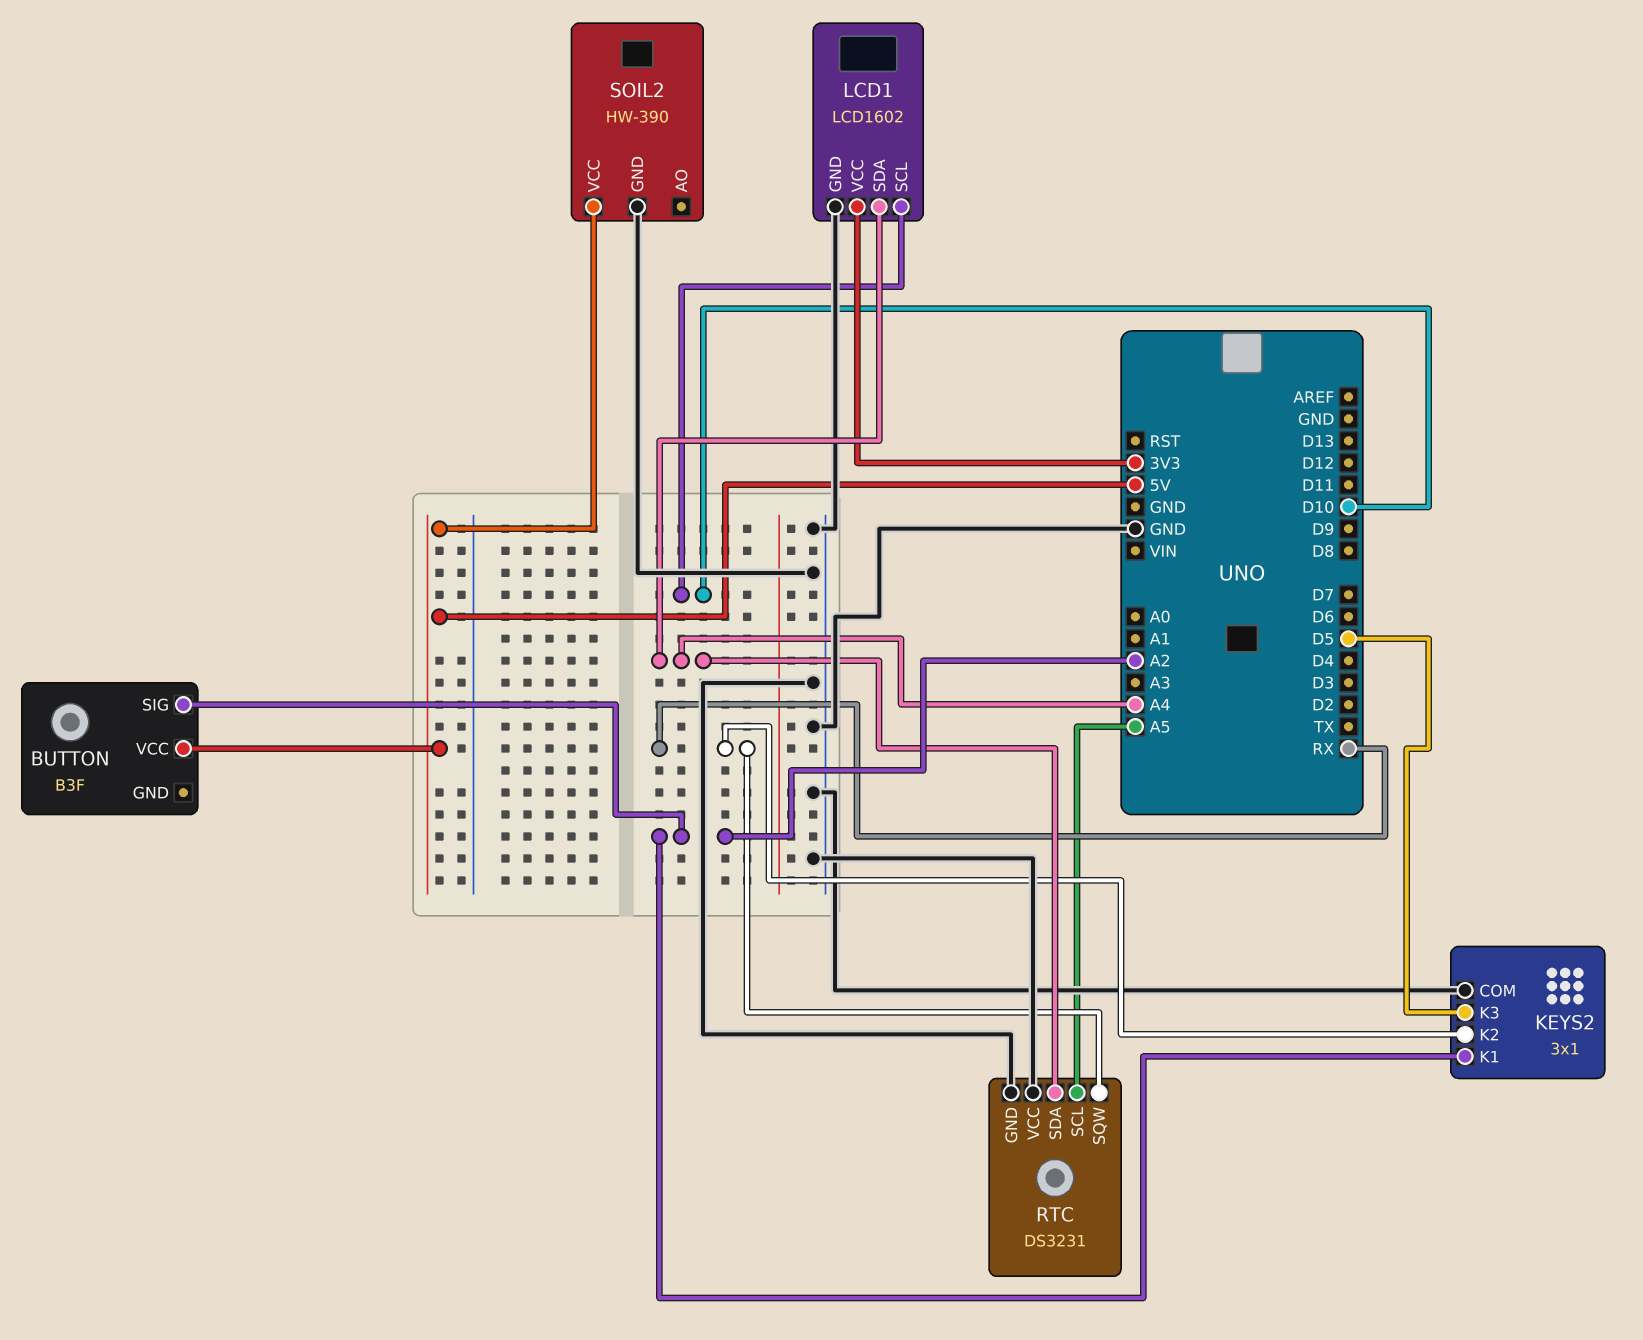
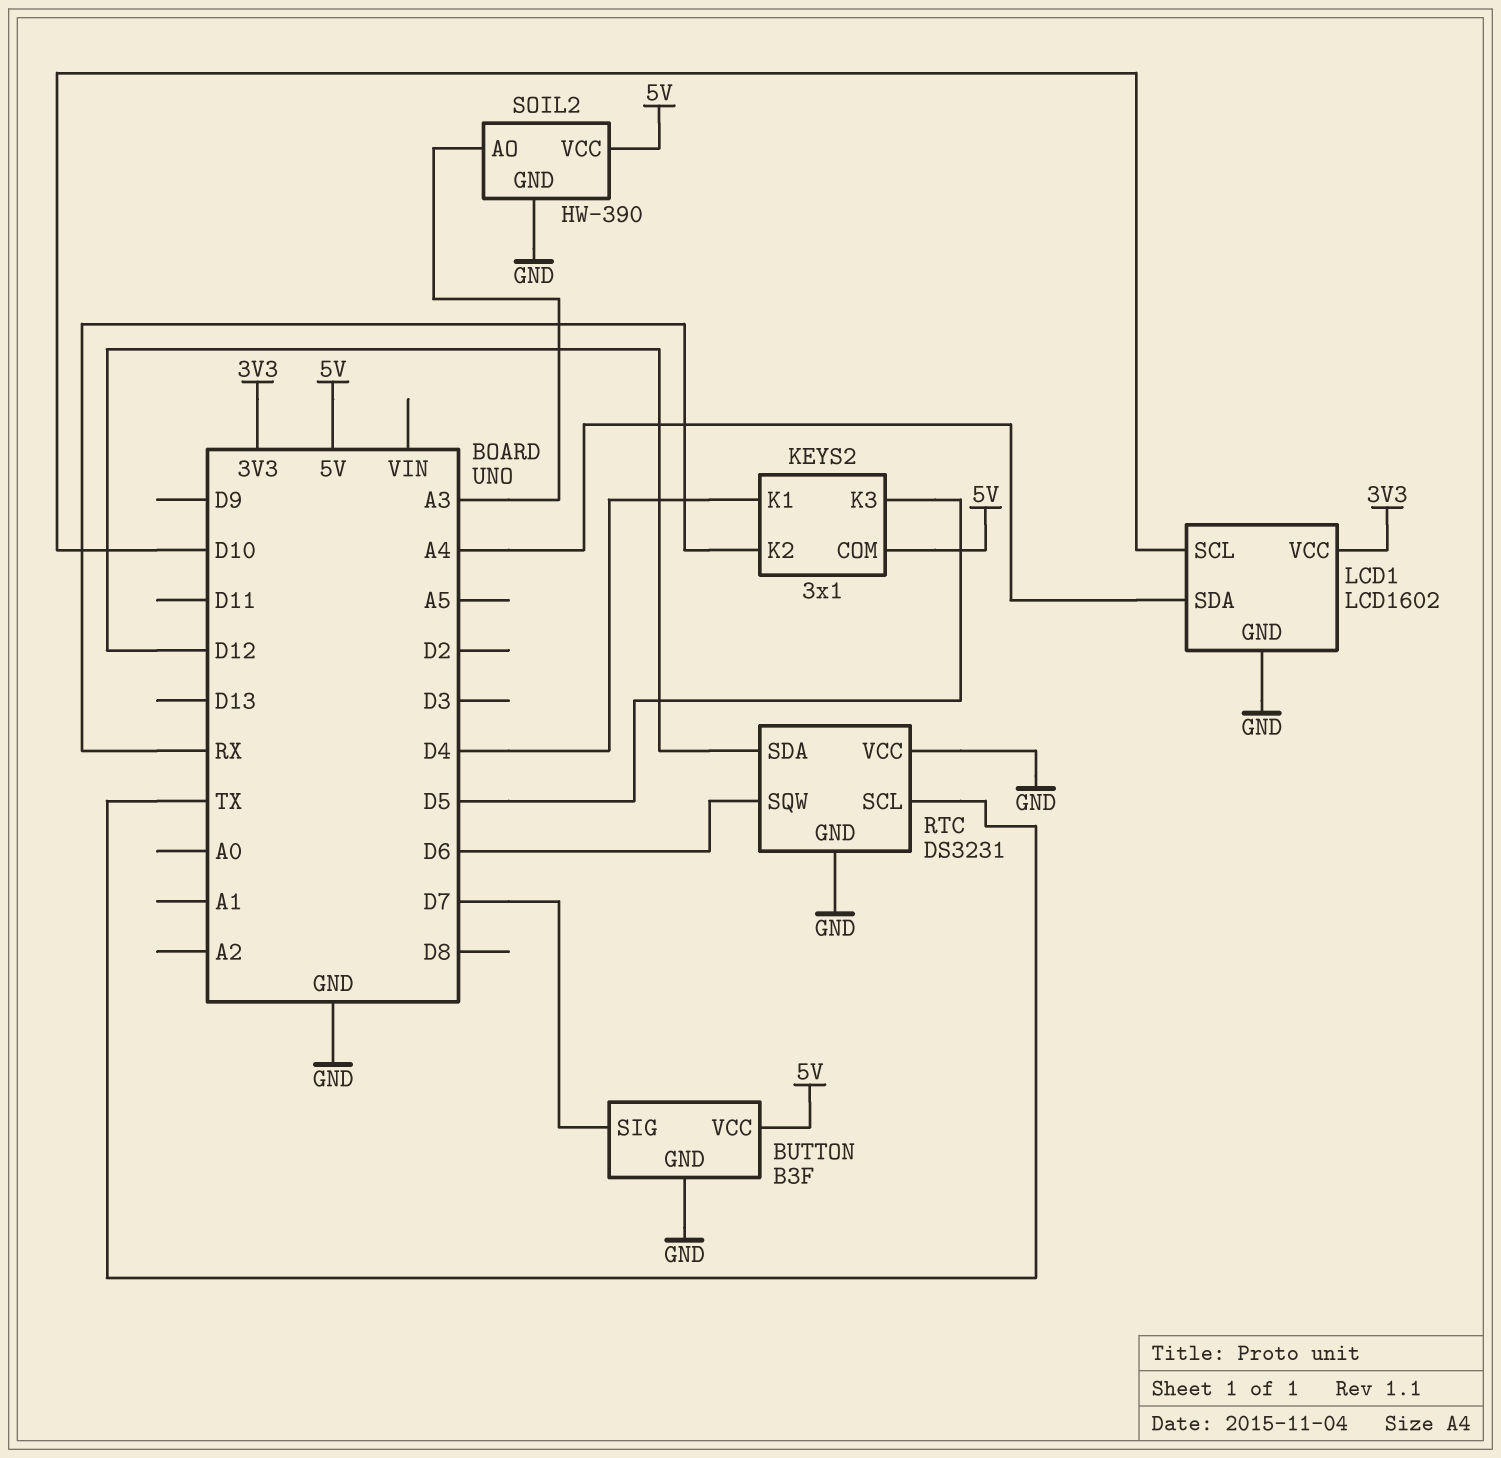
BUTTON pin GND: none -> GND
BUTTON pin SIG: A2 -> D7
KEYS2 pin COM: GND -> 5V
KEYS2 pin K1: A2 -> D4
RTC pin SCL: A5 -> TX
RTC pin SDA: A4 -> D12
RTC pin SQW: RX -> D6
SOIL2 pin AO: none -> A3

